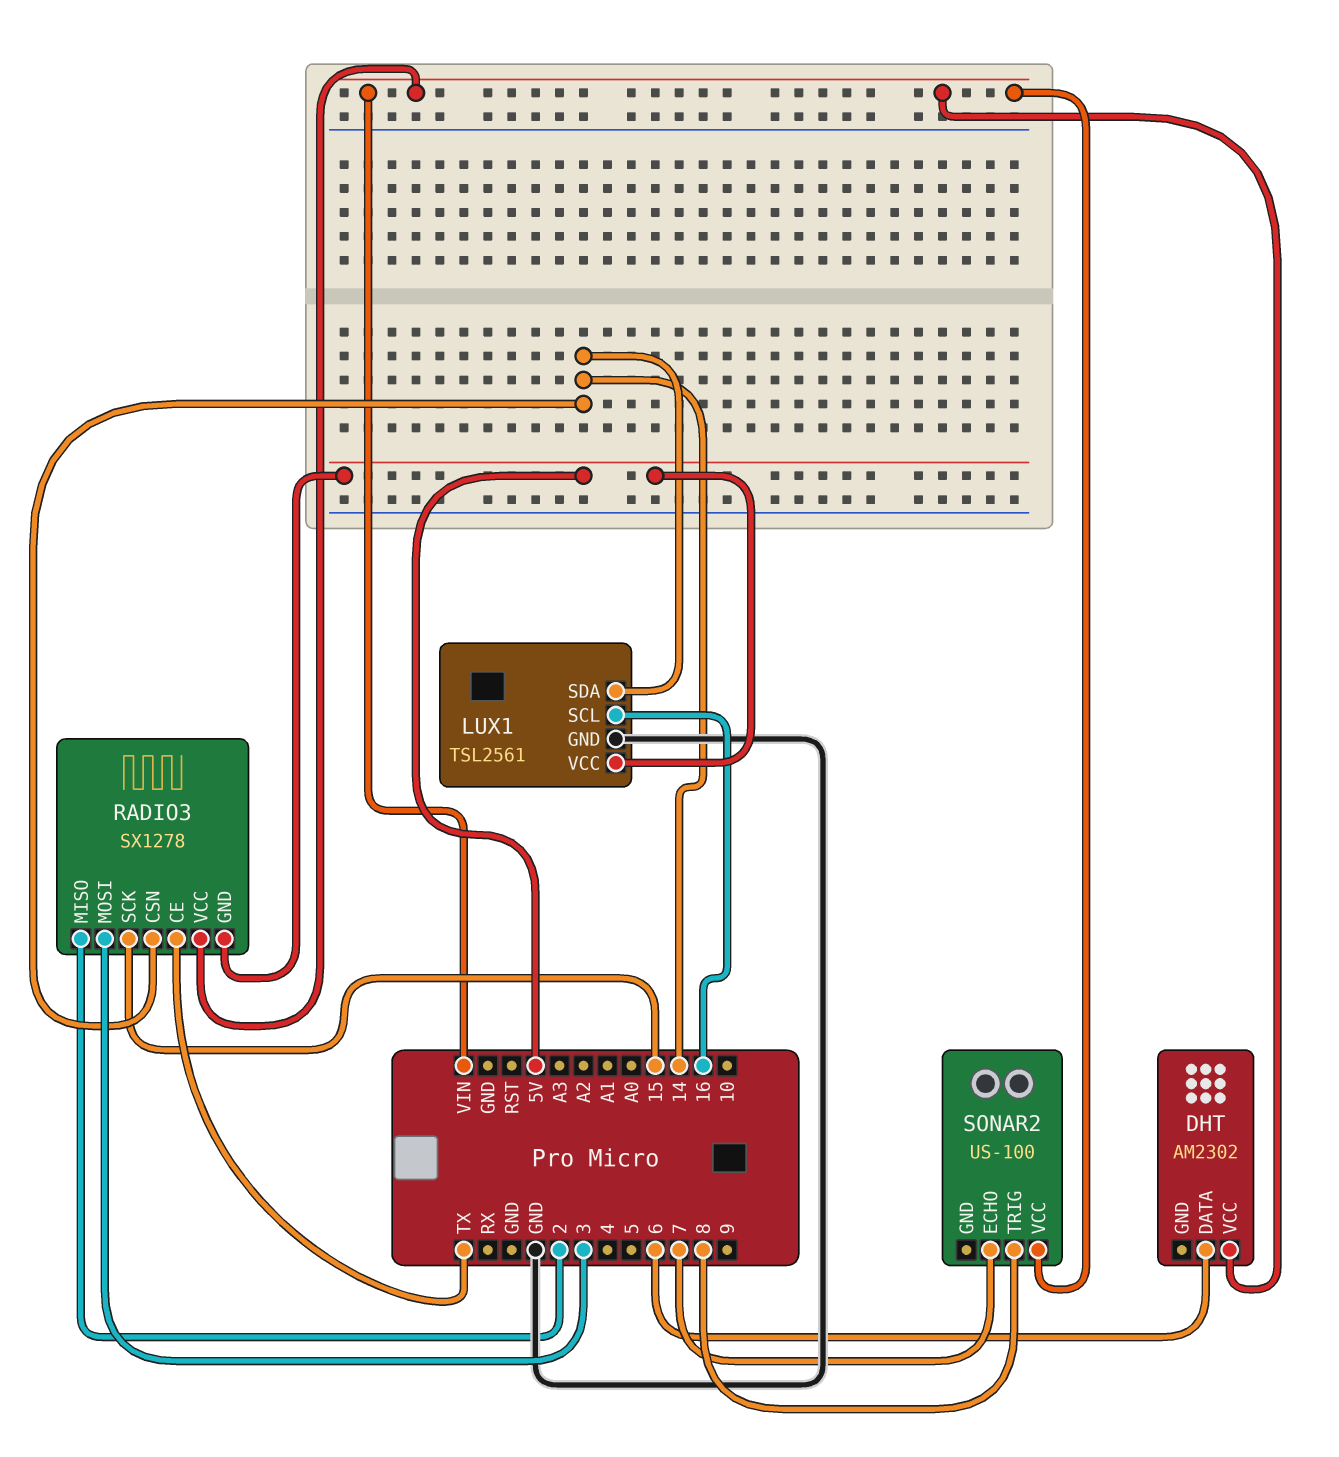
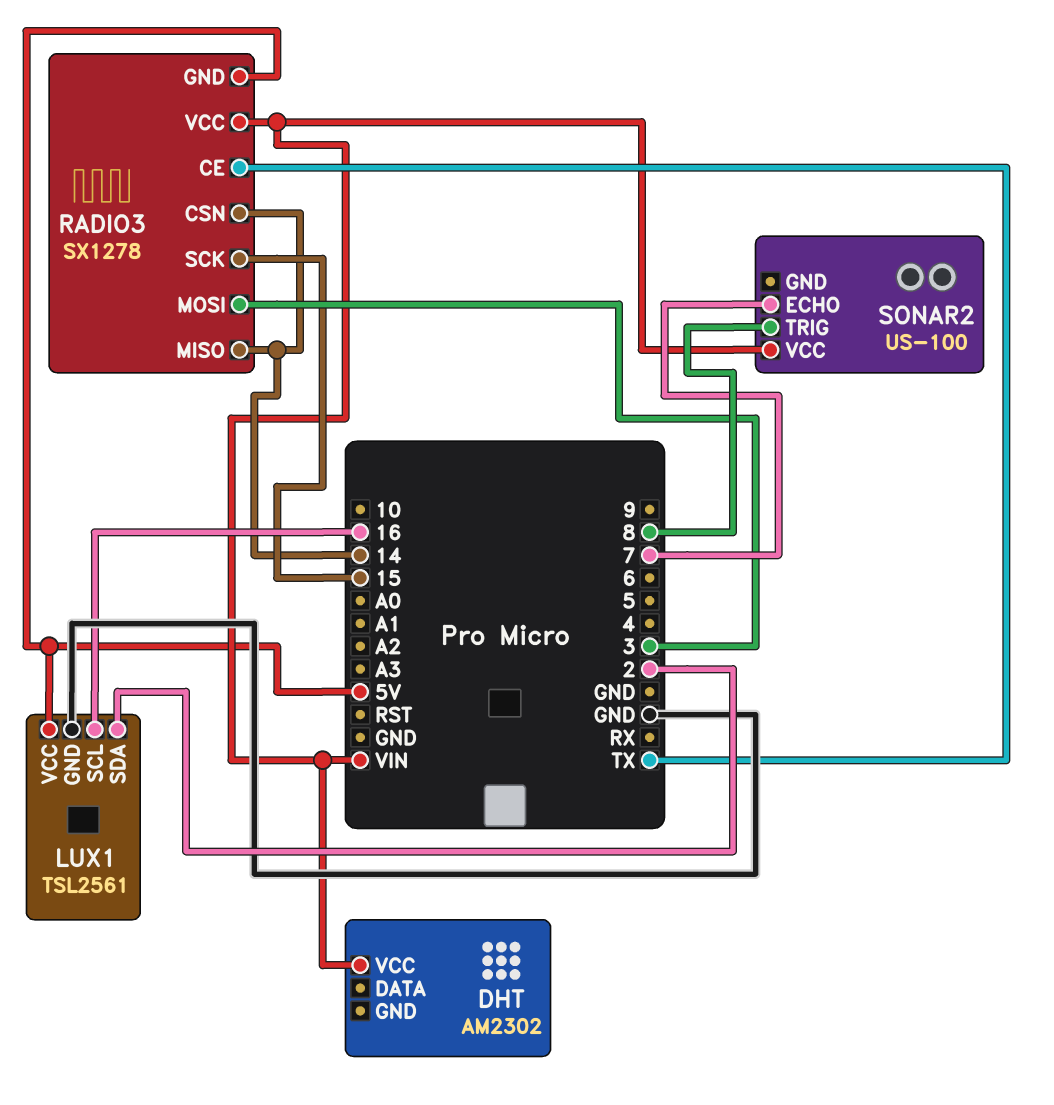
DHT pin DATA: 6 -> none
LUX1 pin SDA: 14 -> 2
RADIO3 pin MISO: 2 -> 14

